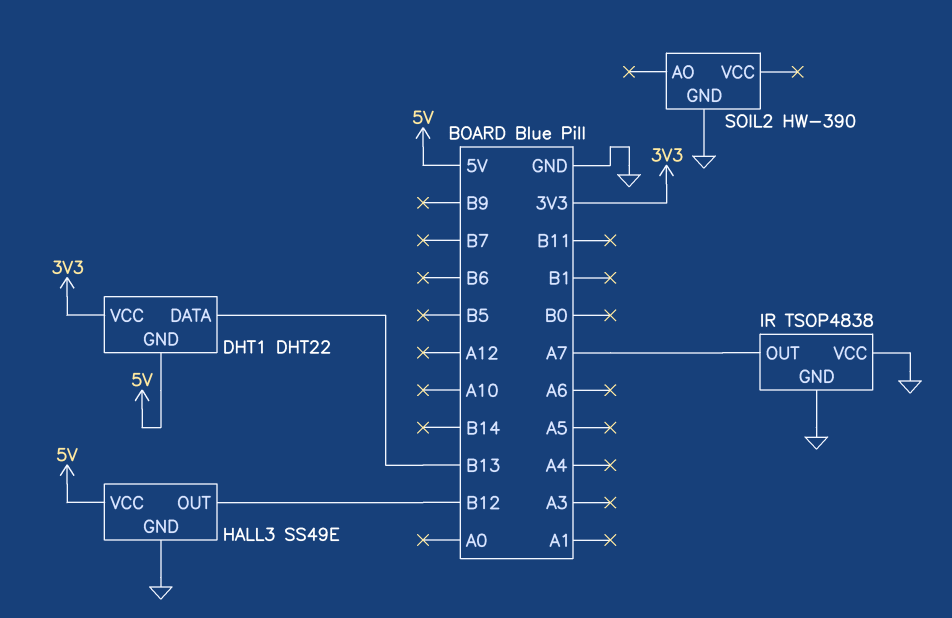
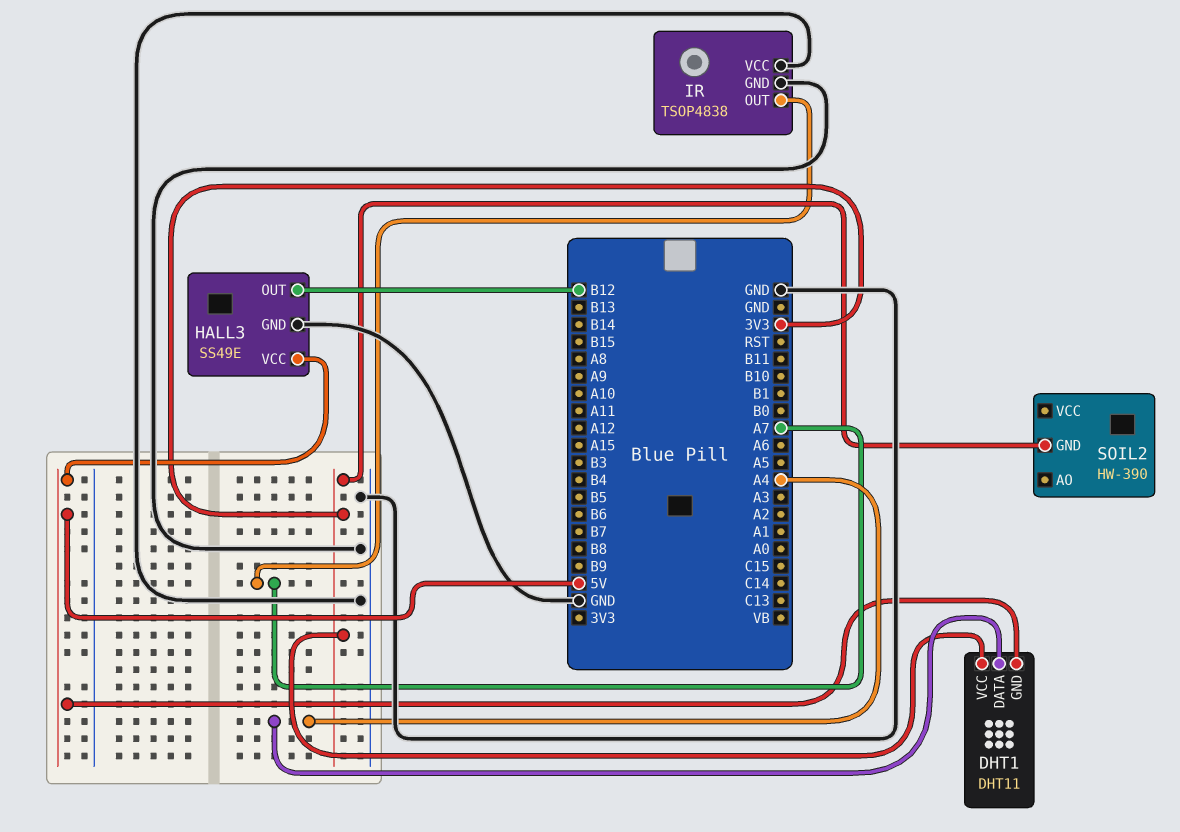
DHT1: DHT22 -> DHT11
DHT1 pin DATA: B13 -> A4
SOIL2 pin GND: GND -> 3V3

